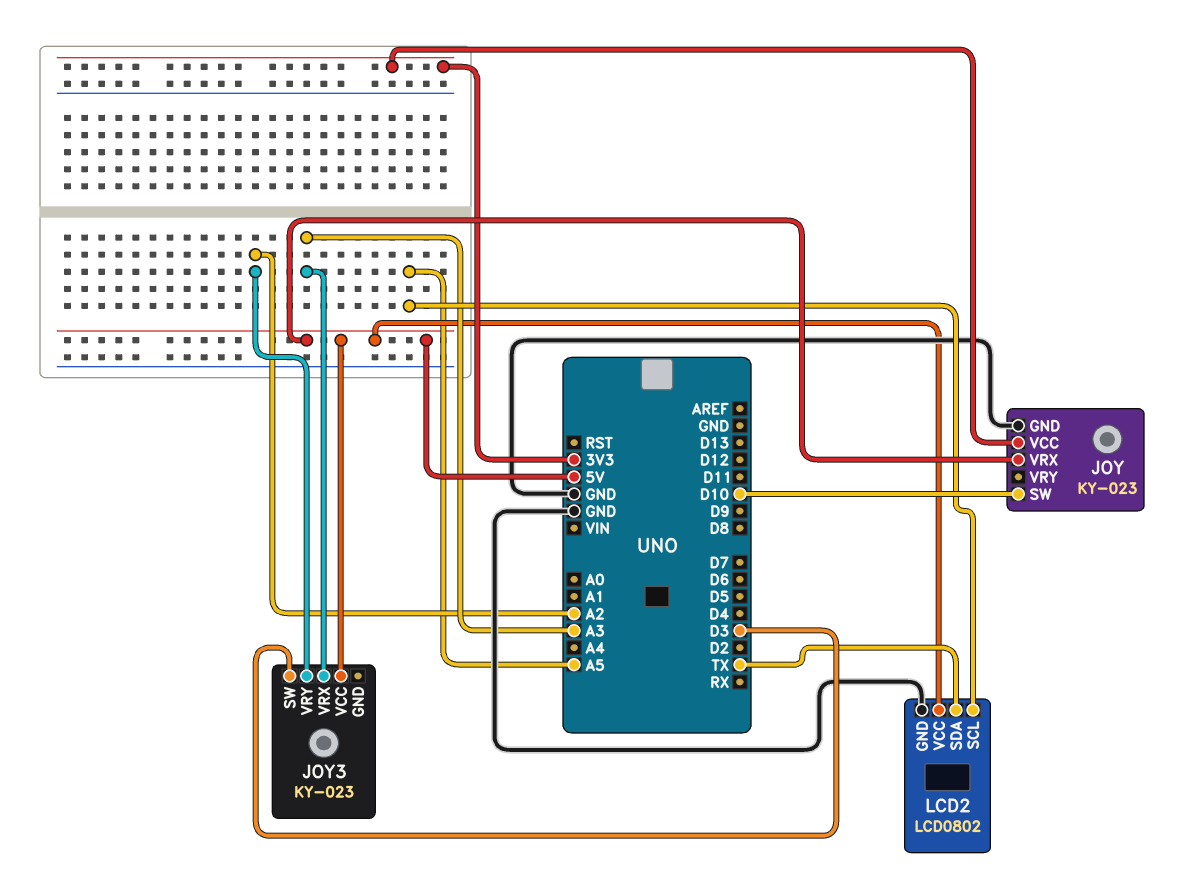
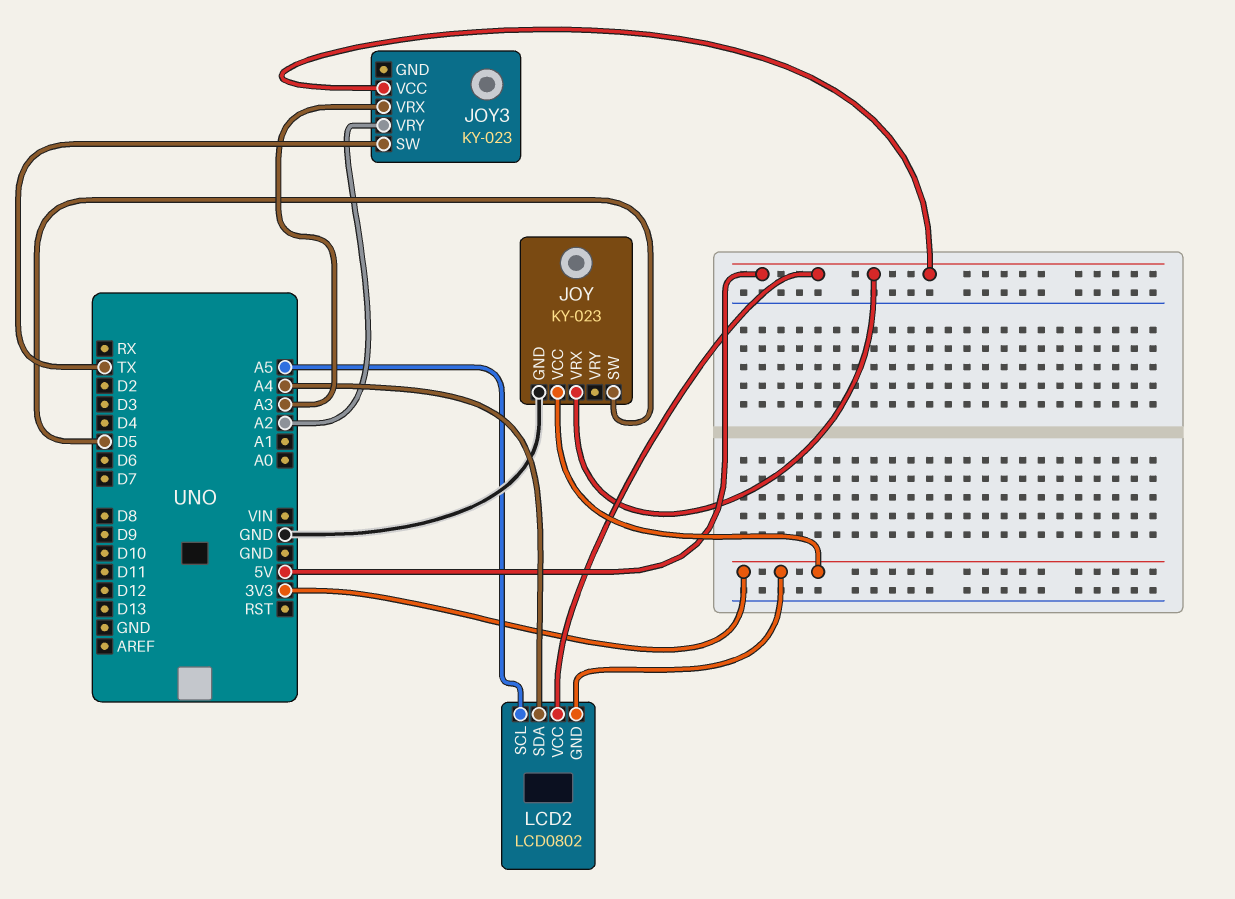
JOY pin SW: D10 -> D5
JOY3 pin SW: D3 -> TX
LCD2 pin GND: GND -> 3V3
LCD2 pin SDA: TX -> A4

